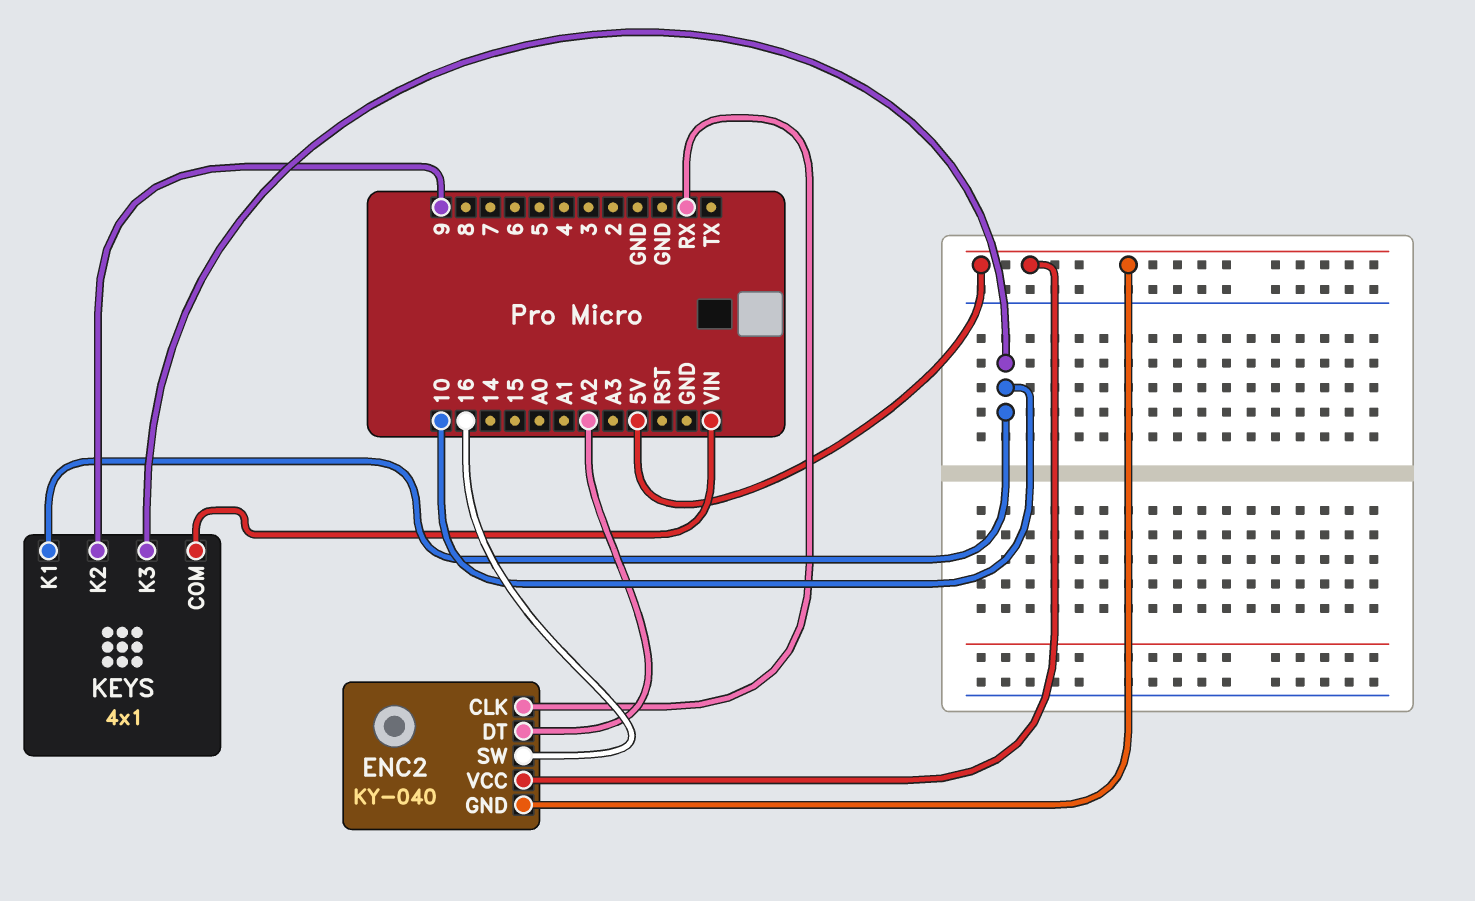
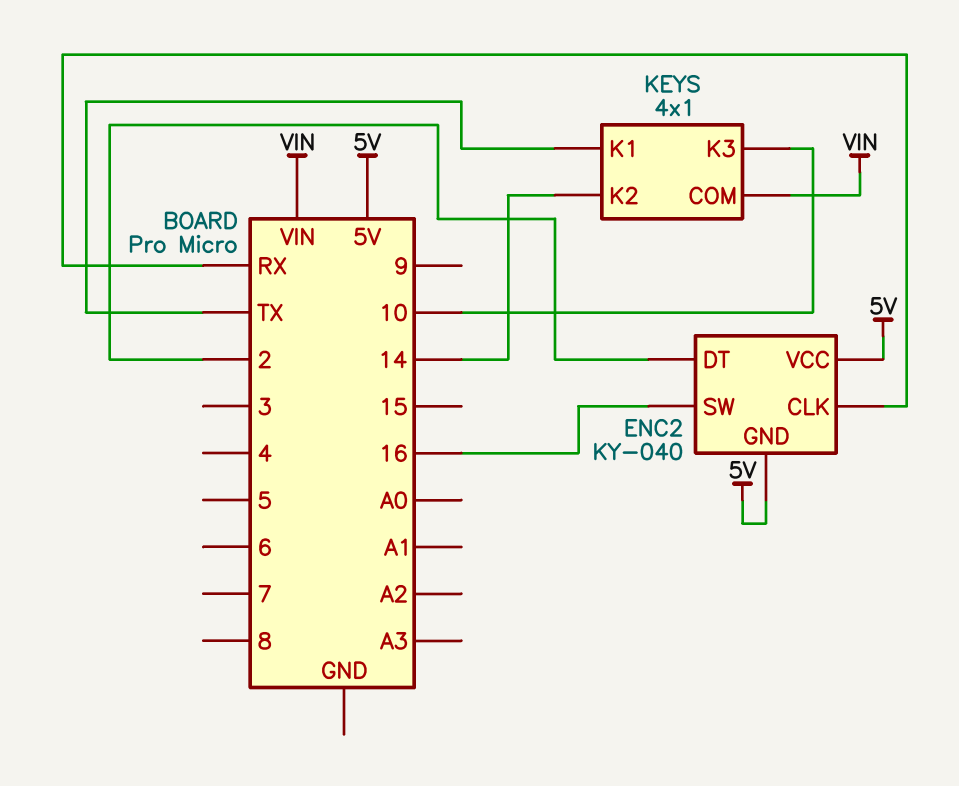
ENC2 pin DT: A2 -> 2
KEYS pin K1: 10 -> TX
KEYS pin K2: 9 -> 14

